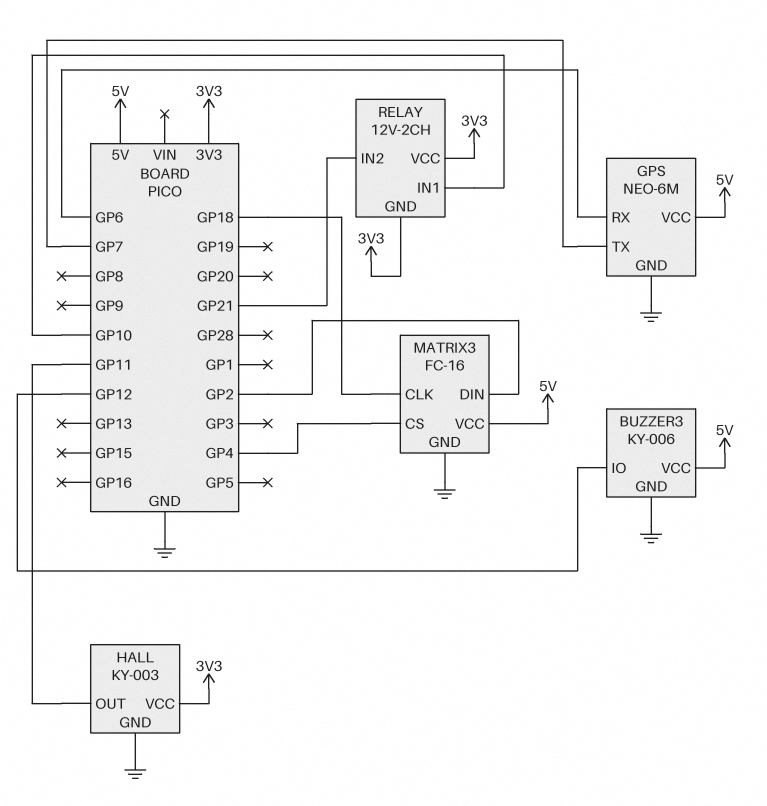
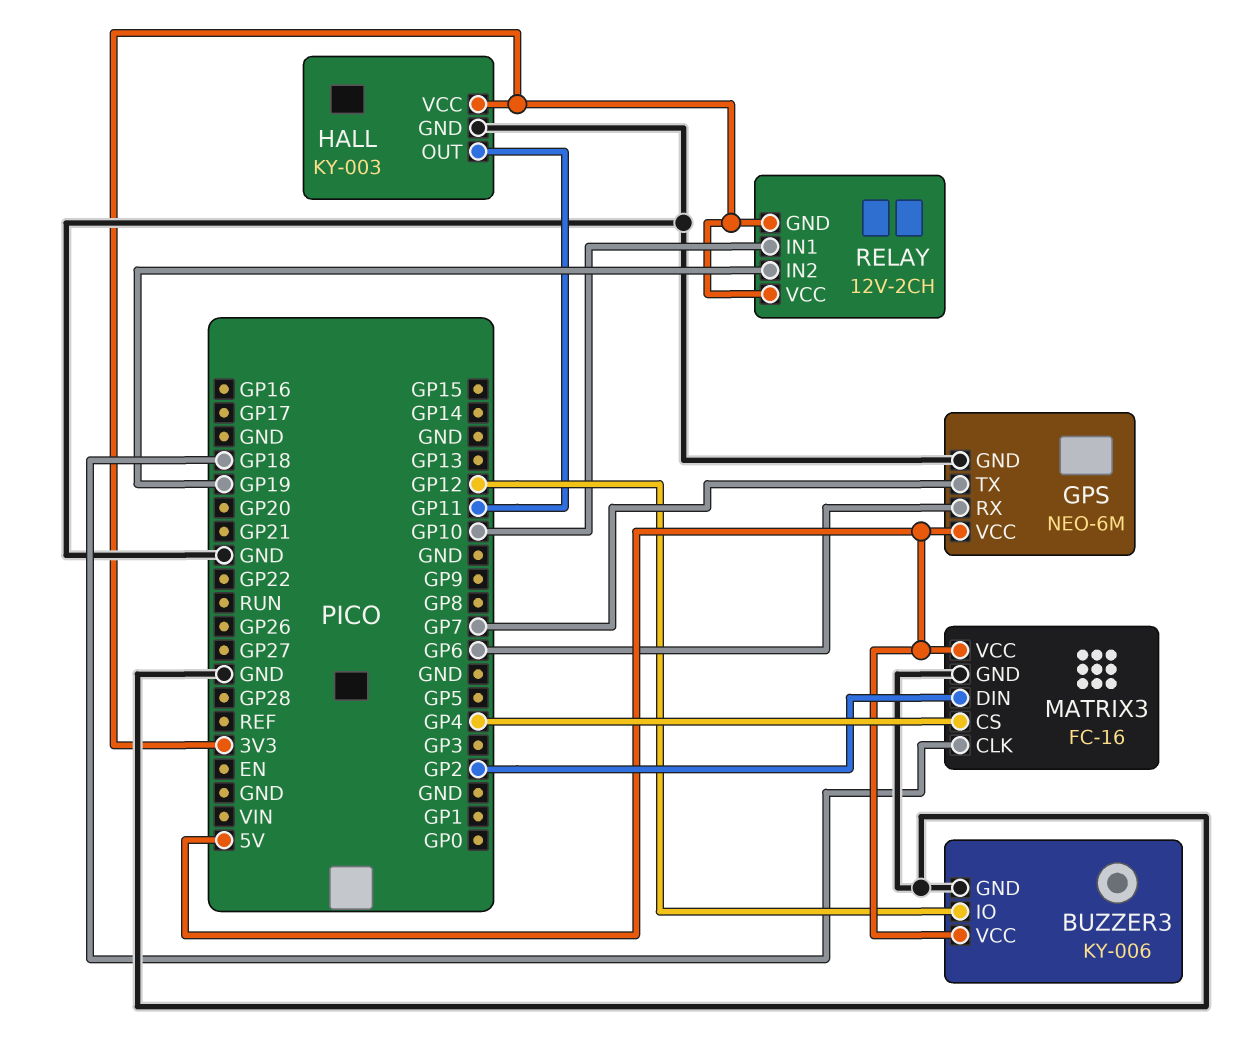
RELAY pin IN2: GP21 -> GP19

